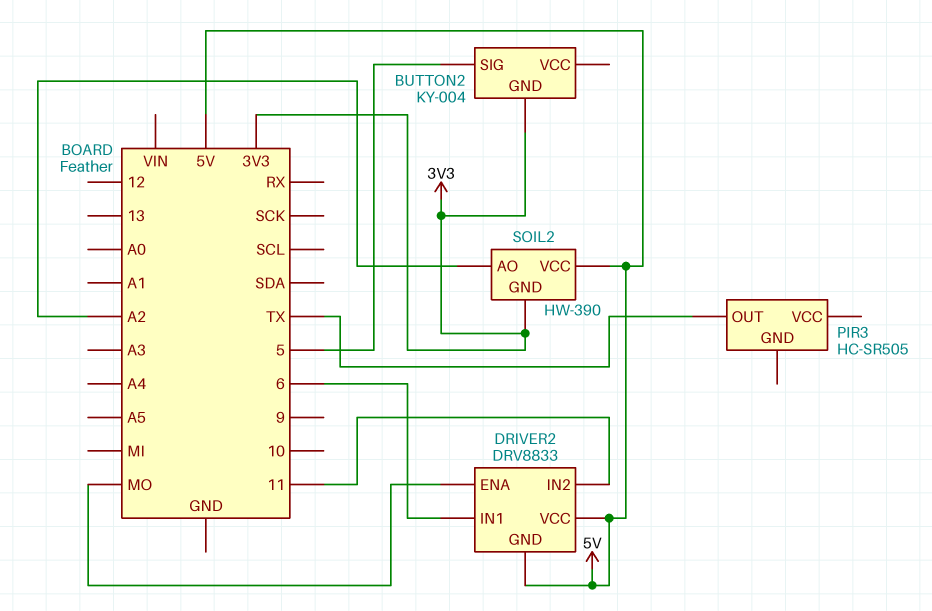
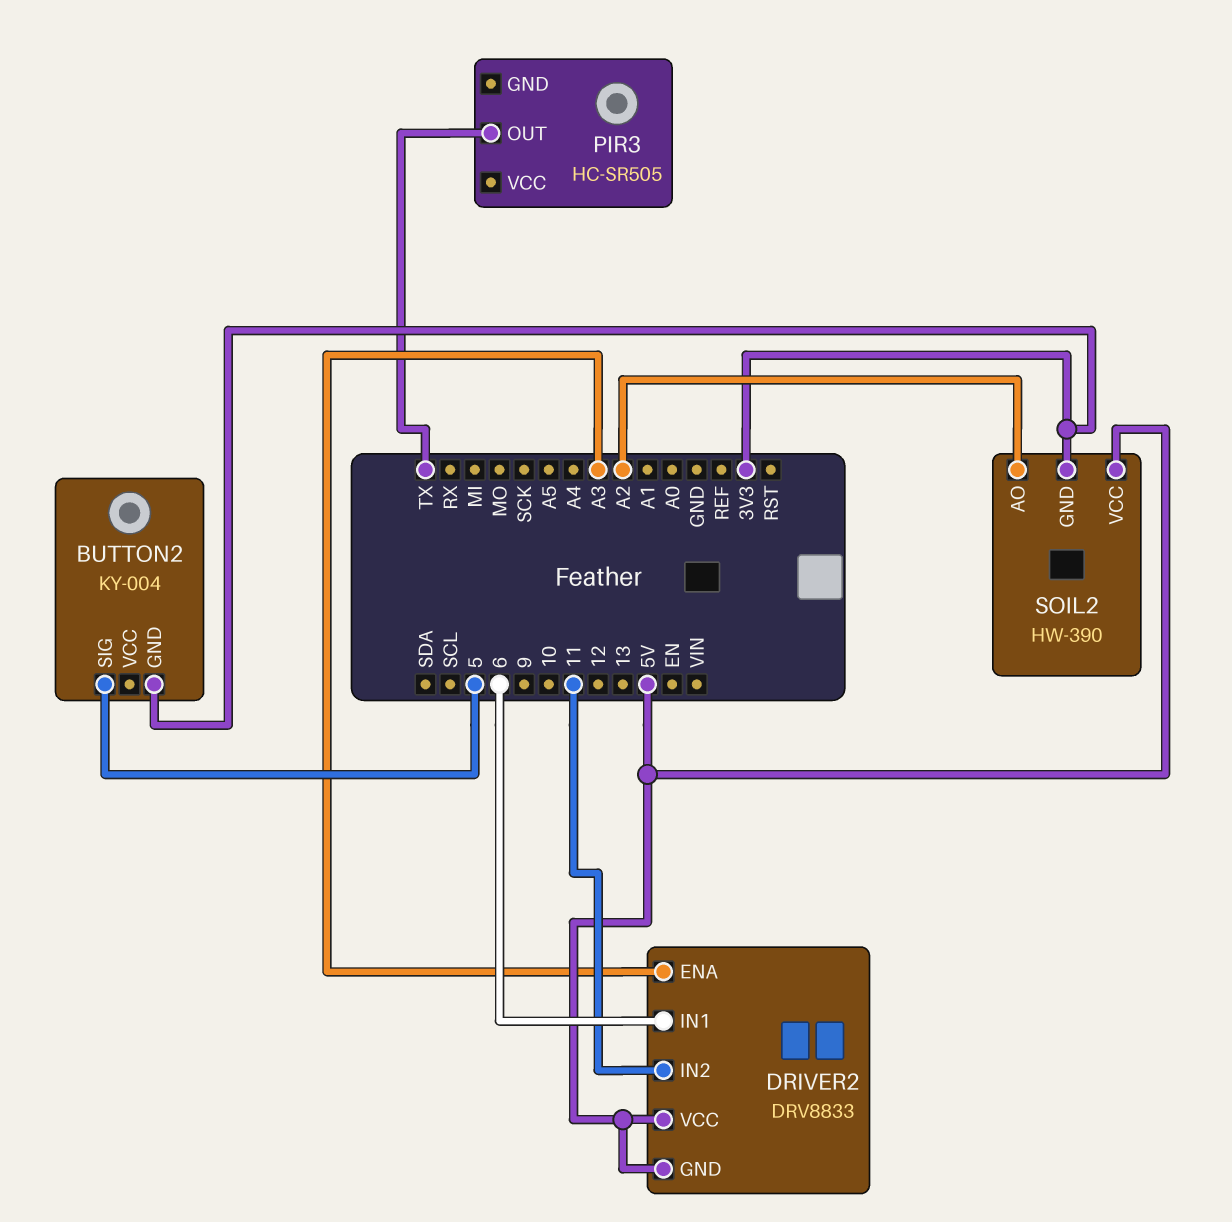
DRIVER2 pin ENA: MO -> A3

